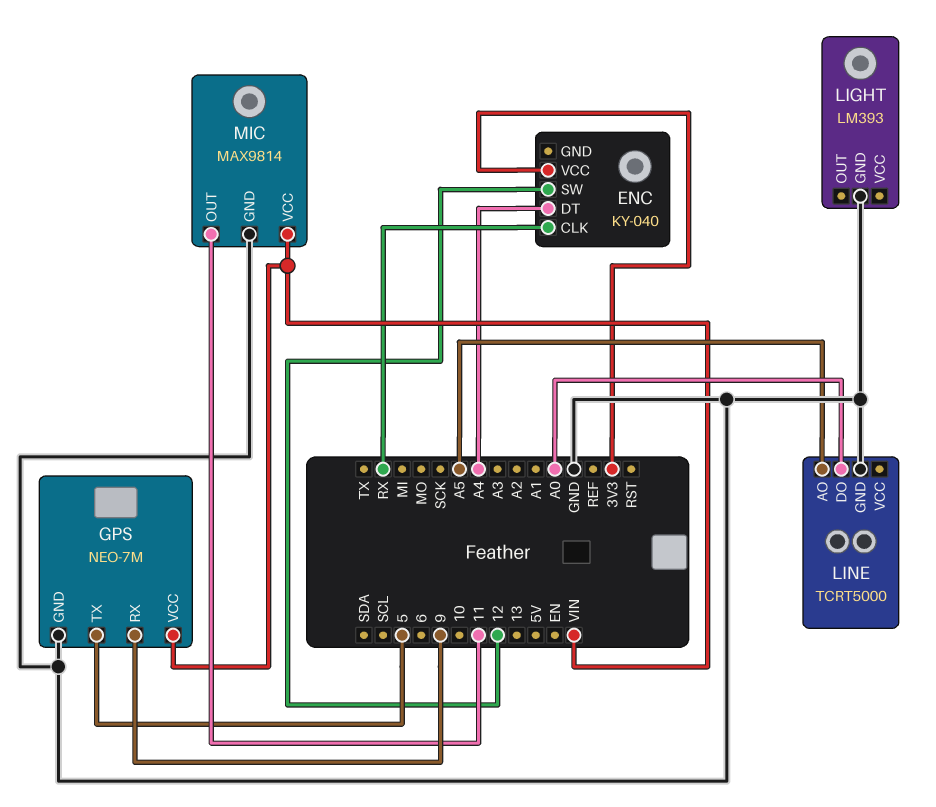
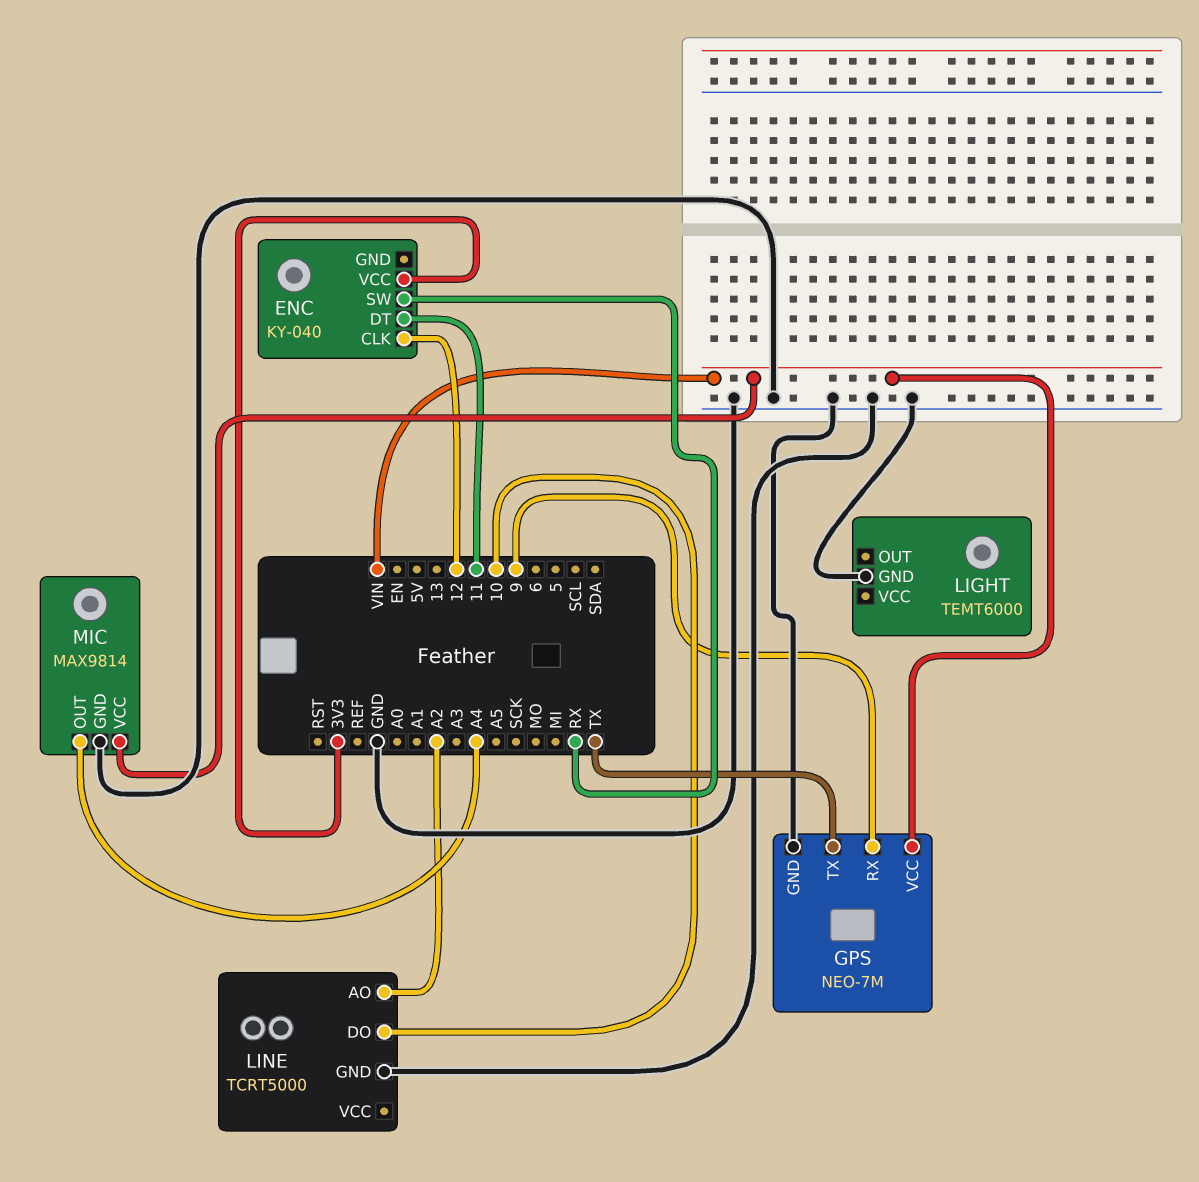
ENC pin CLK: RX -> 12
ENC pin DT: A4 -> 11
ENC pin SW: 12 -> RX
GPS pin TX: 5 -> TX
LIGHT: LM393 -> TEMT6000
LINE pin AO: A5 -> A2
LINE pin DO: A0 -> 10
MIC pin OUT: 11 -> A4

